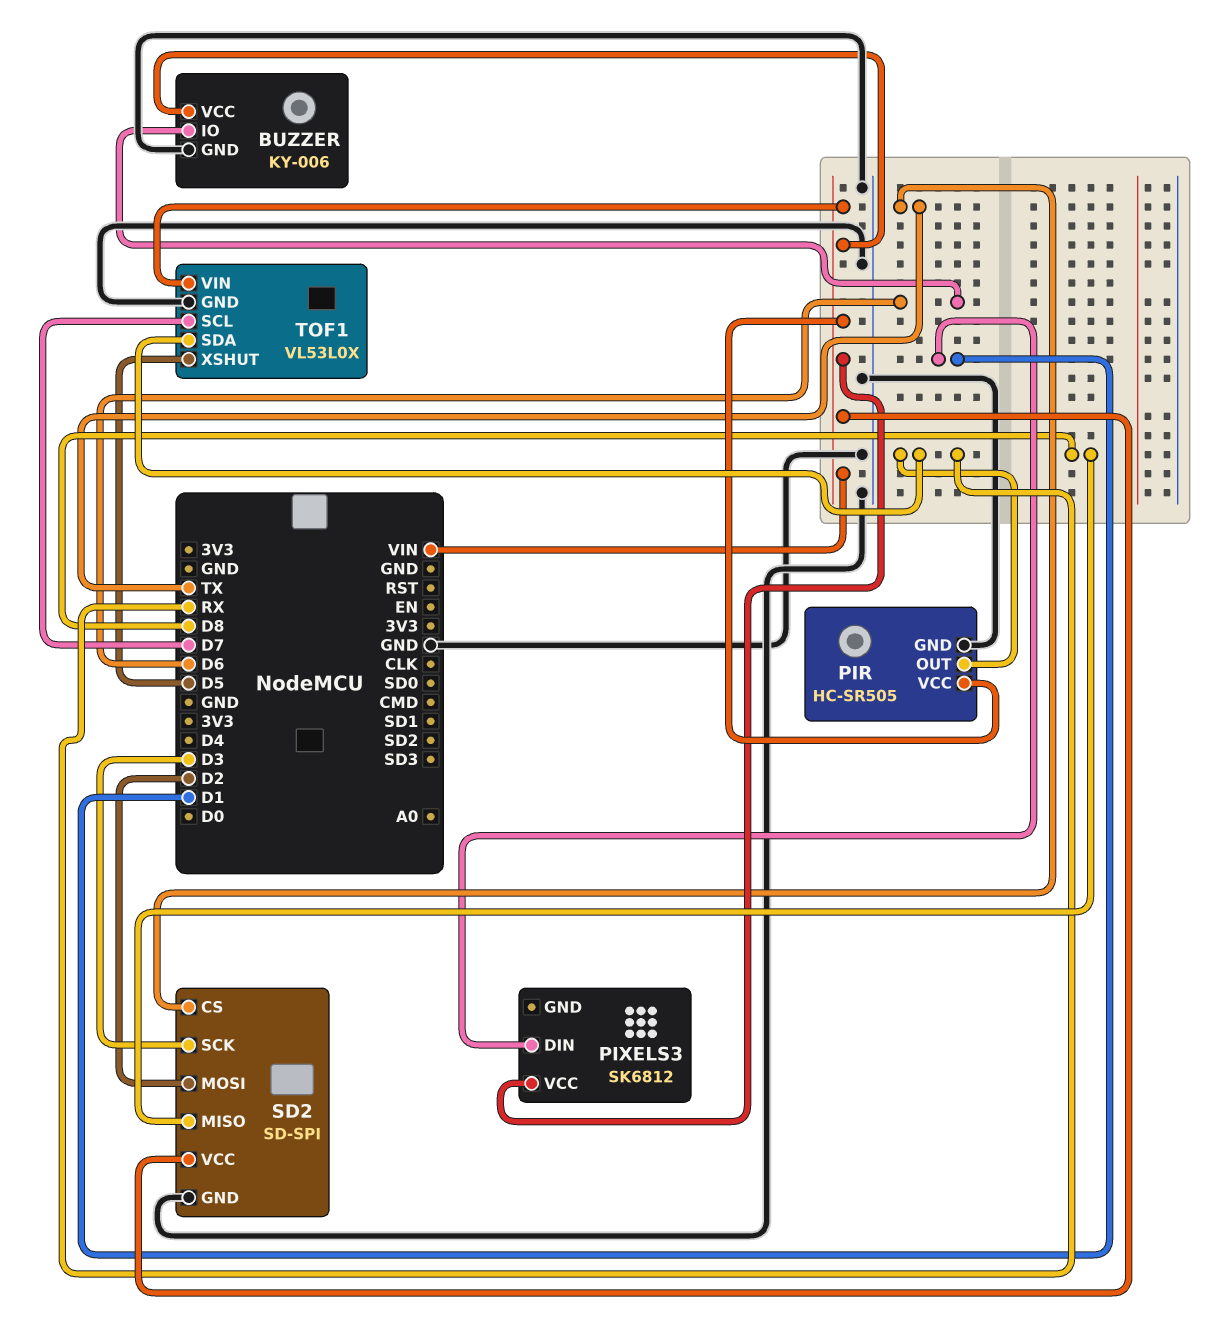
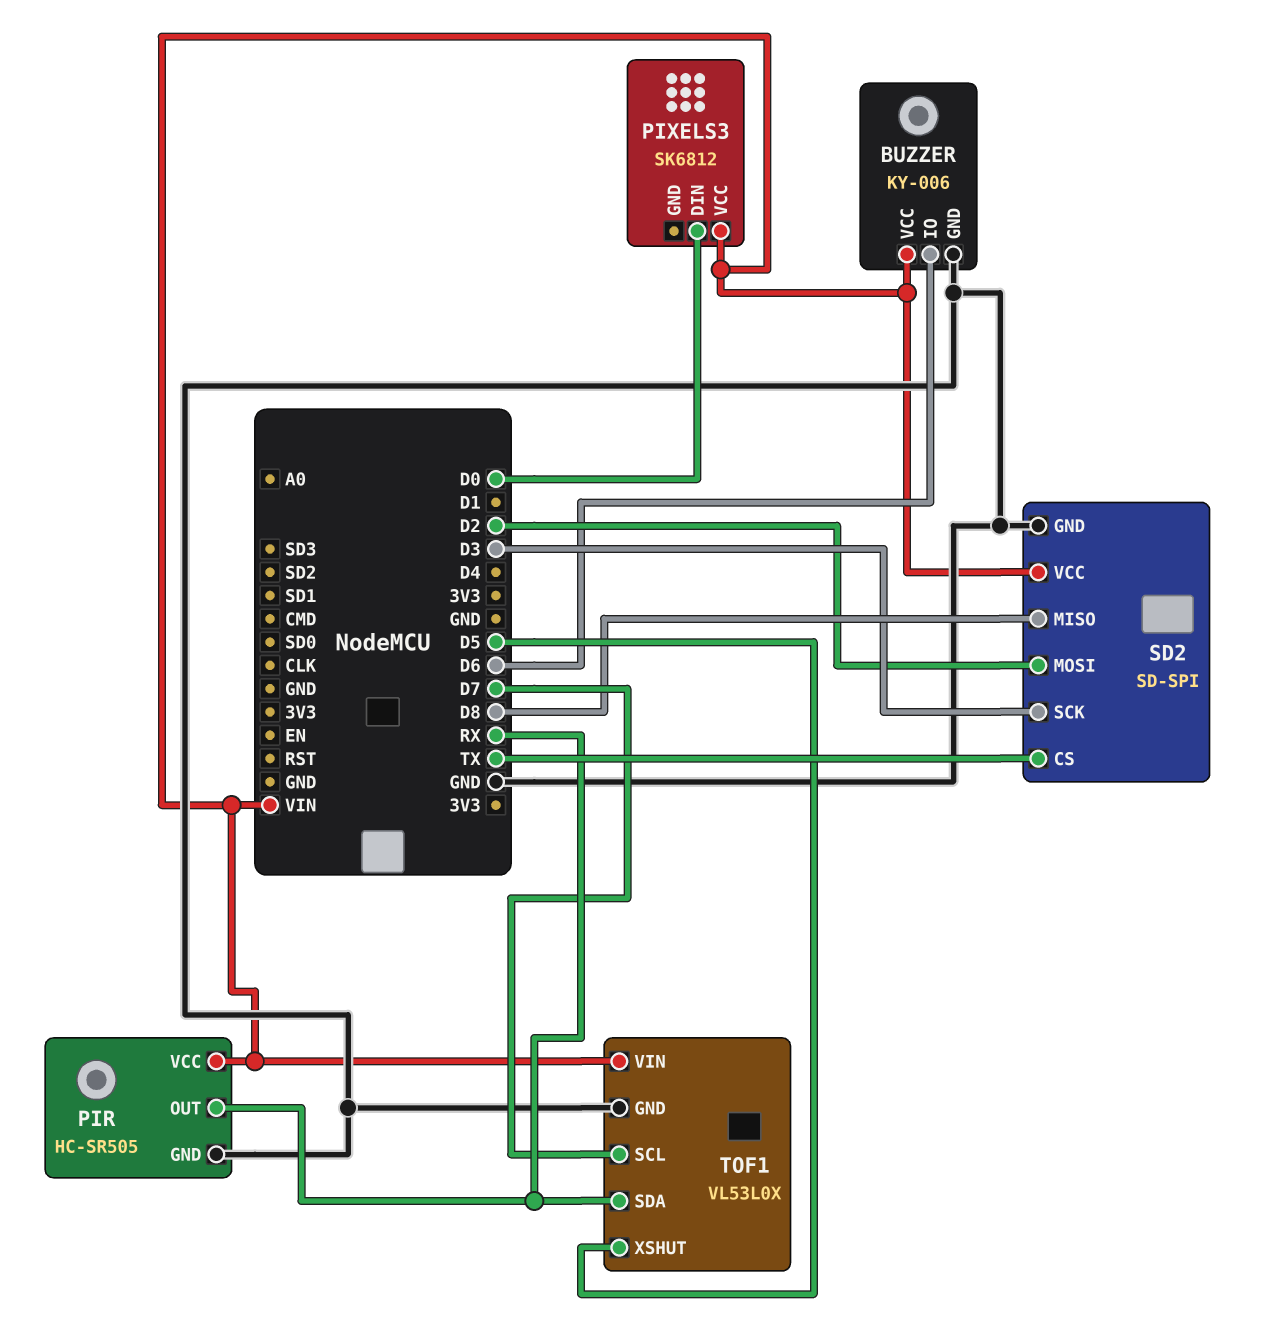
PIXELS3 pin DIN: D1 -> D0

